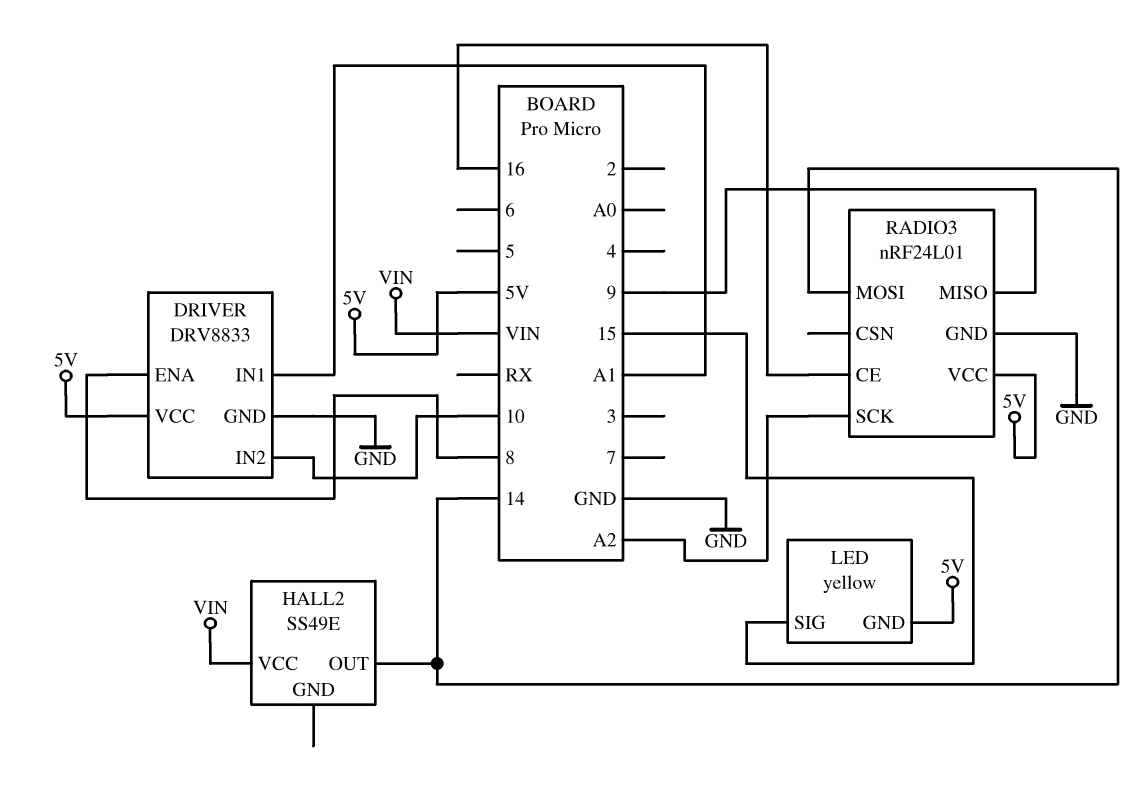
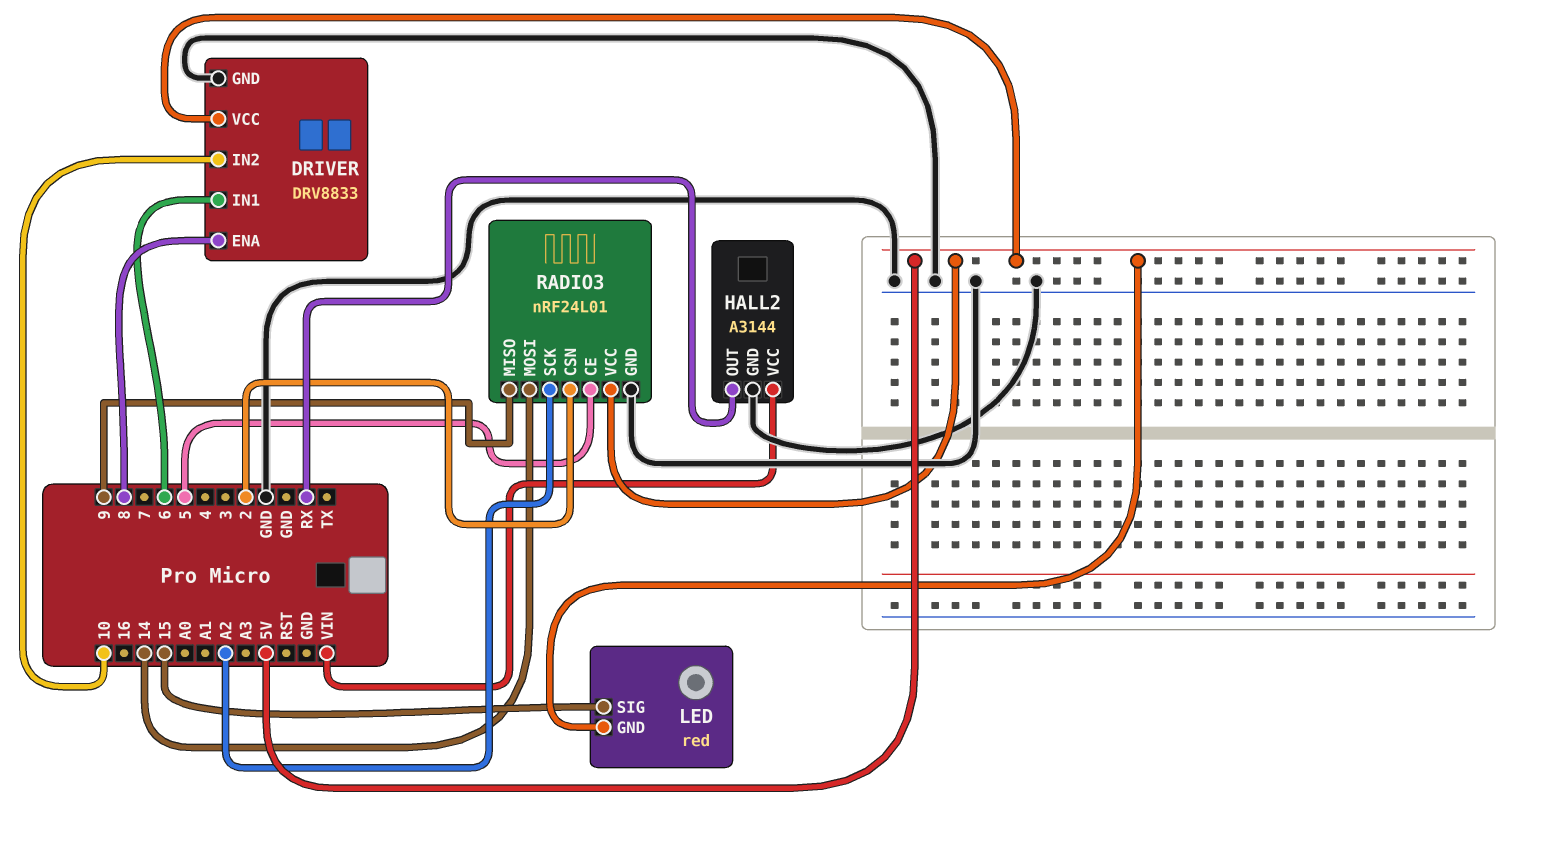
DRIVER pin IN1: A1 -> 6
HALL2: SS49E -> A3144
HALL2 pin GND: none -> GND
HALL2 pin OUT: 14 -> RX
LED: yellow -> red
RADIO3 pin CE: 16 -> 5
RADIO3 pin CSN: none -> 2

